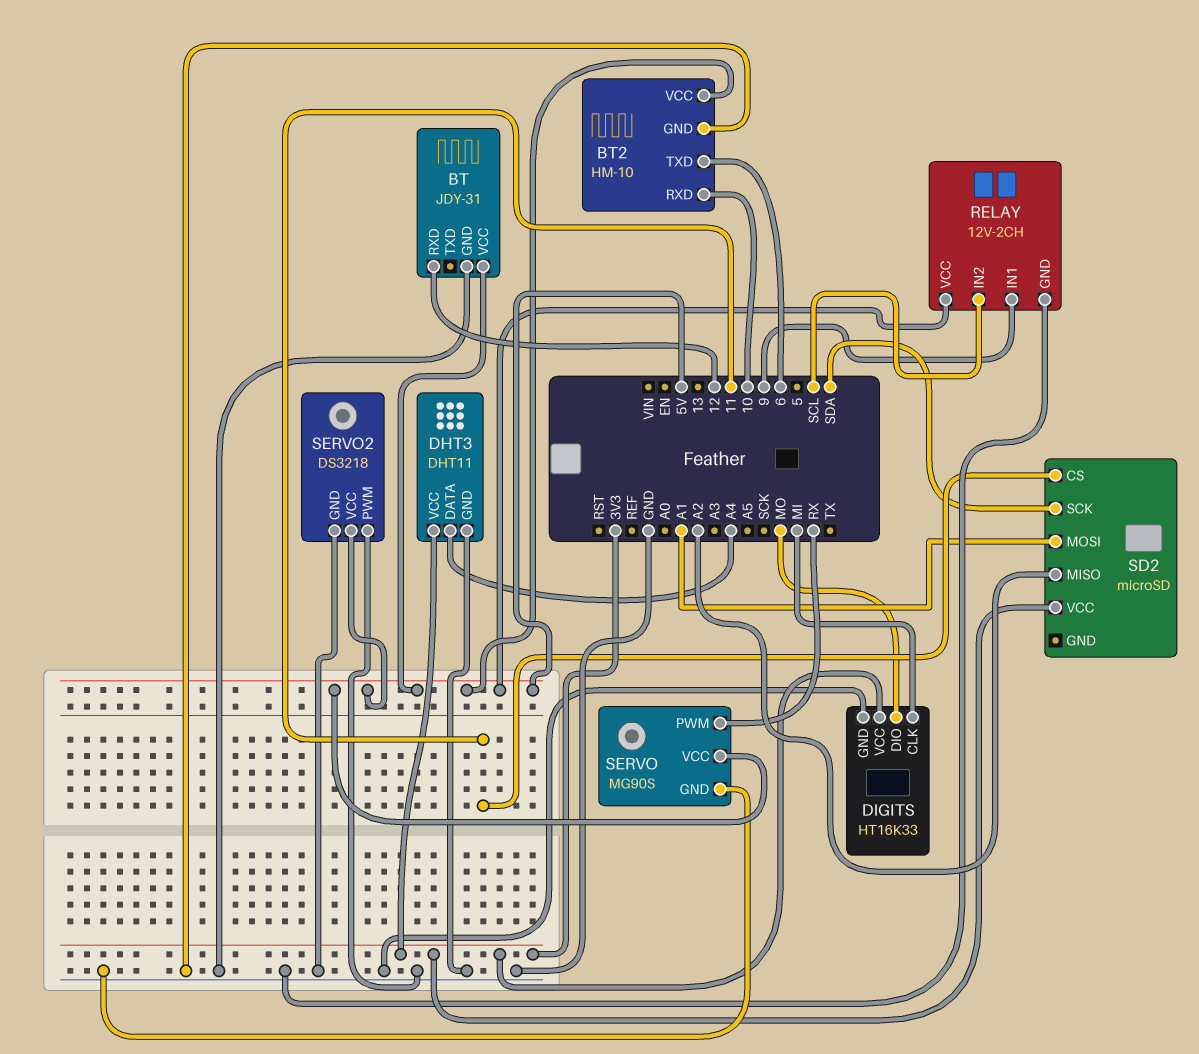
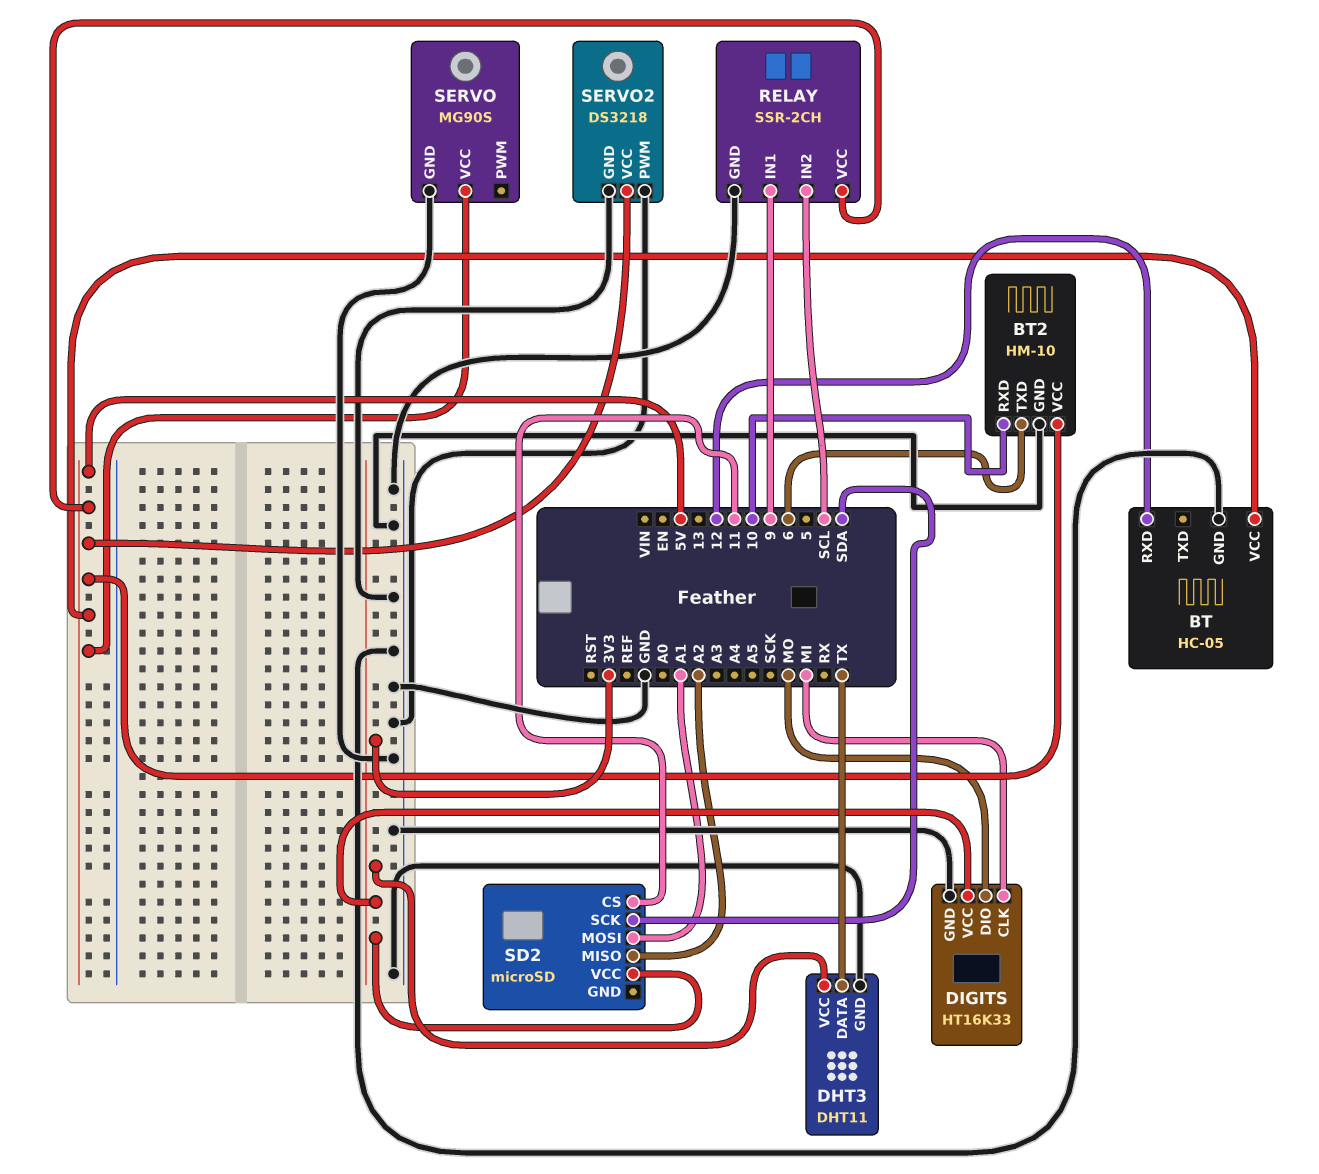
BT: JDY-31 -> HC-05
DHT3 pin DATA: A4 -> TX
RELAY: 12V-2CH -> SSR-2CH
SERVO pin PWM: RX -> none

